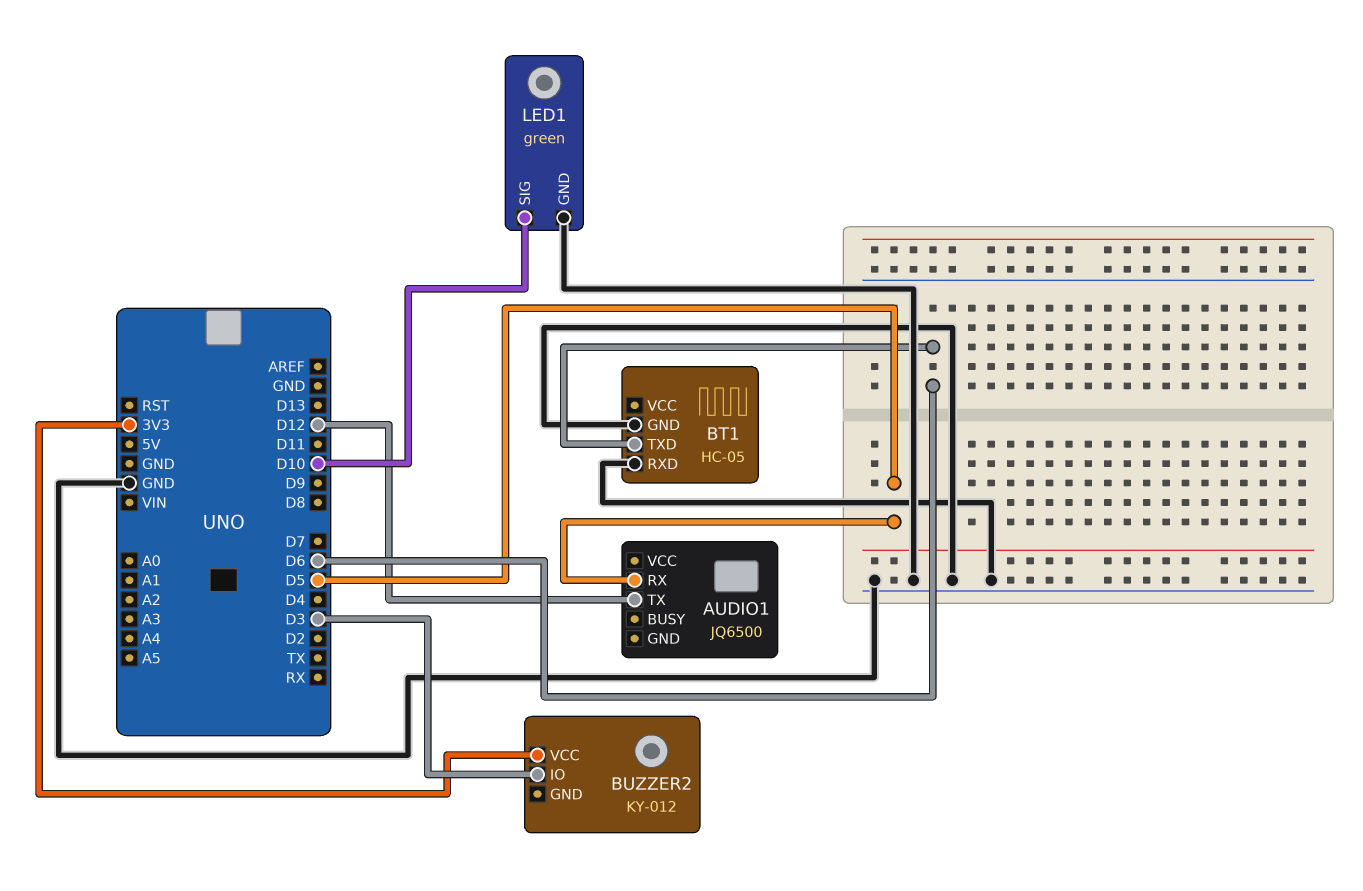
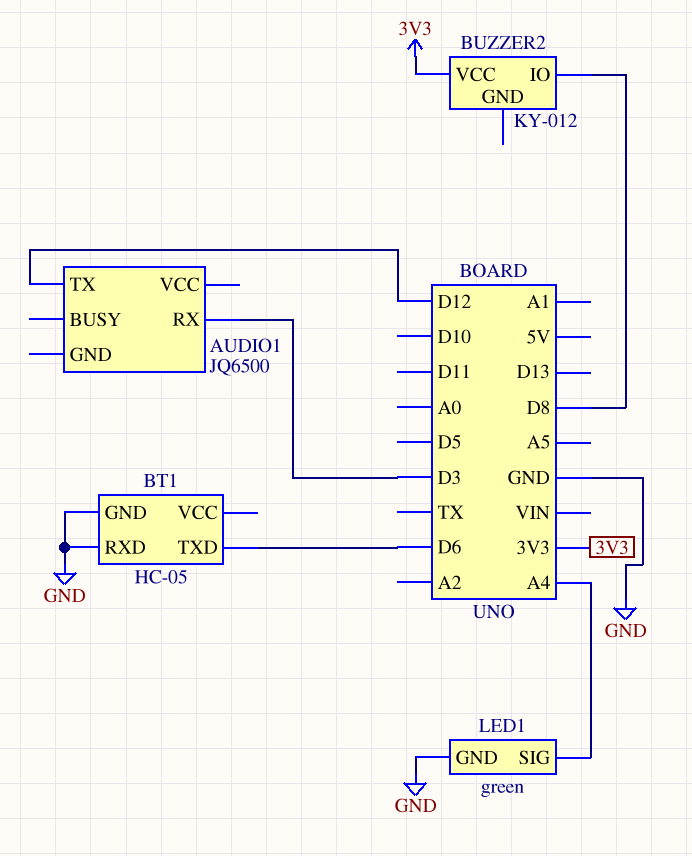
AUDIO1 pin RX: D5 -> D3
BUZZER2 pin IO: D3 -> D8
LED1 pin SIG: D10 -> A4

